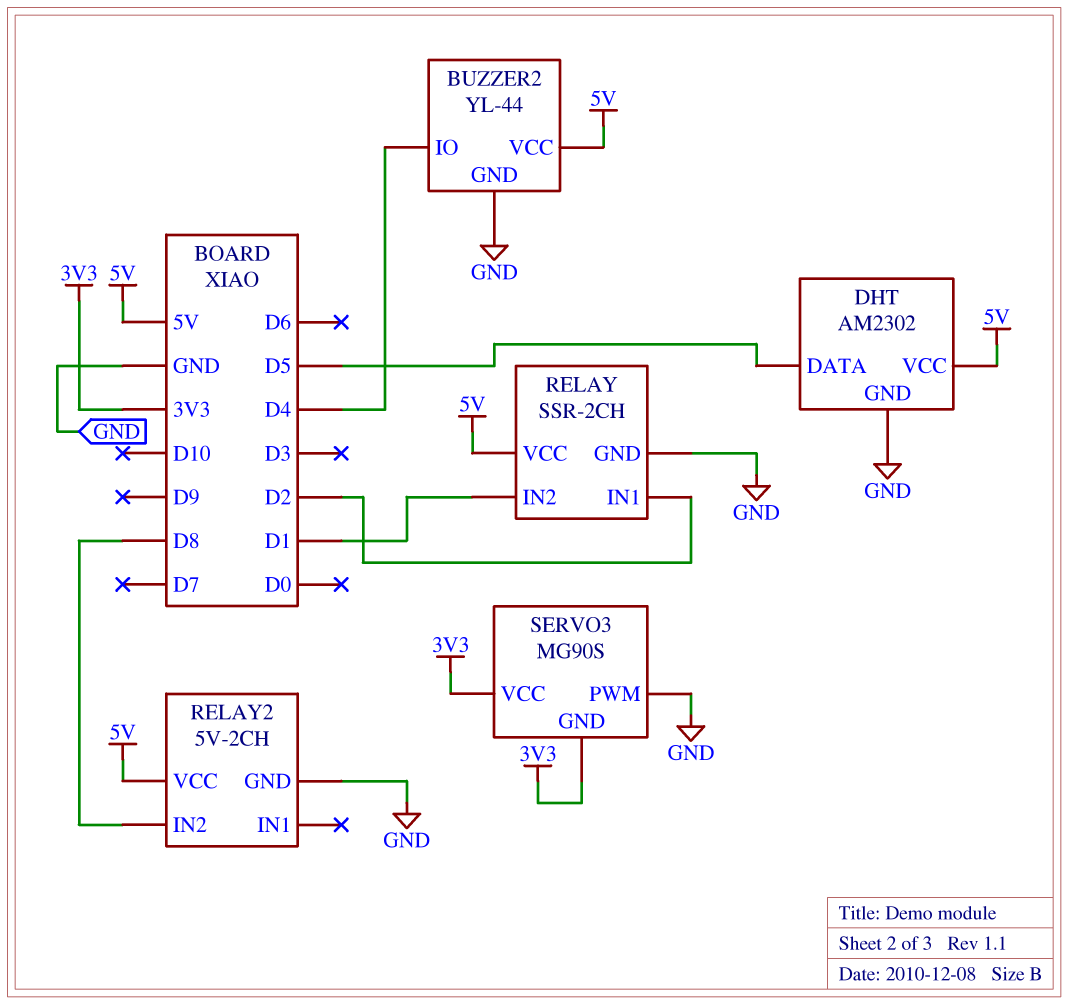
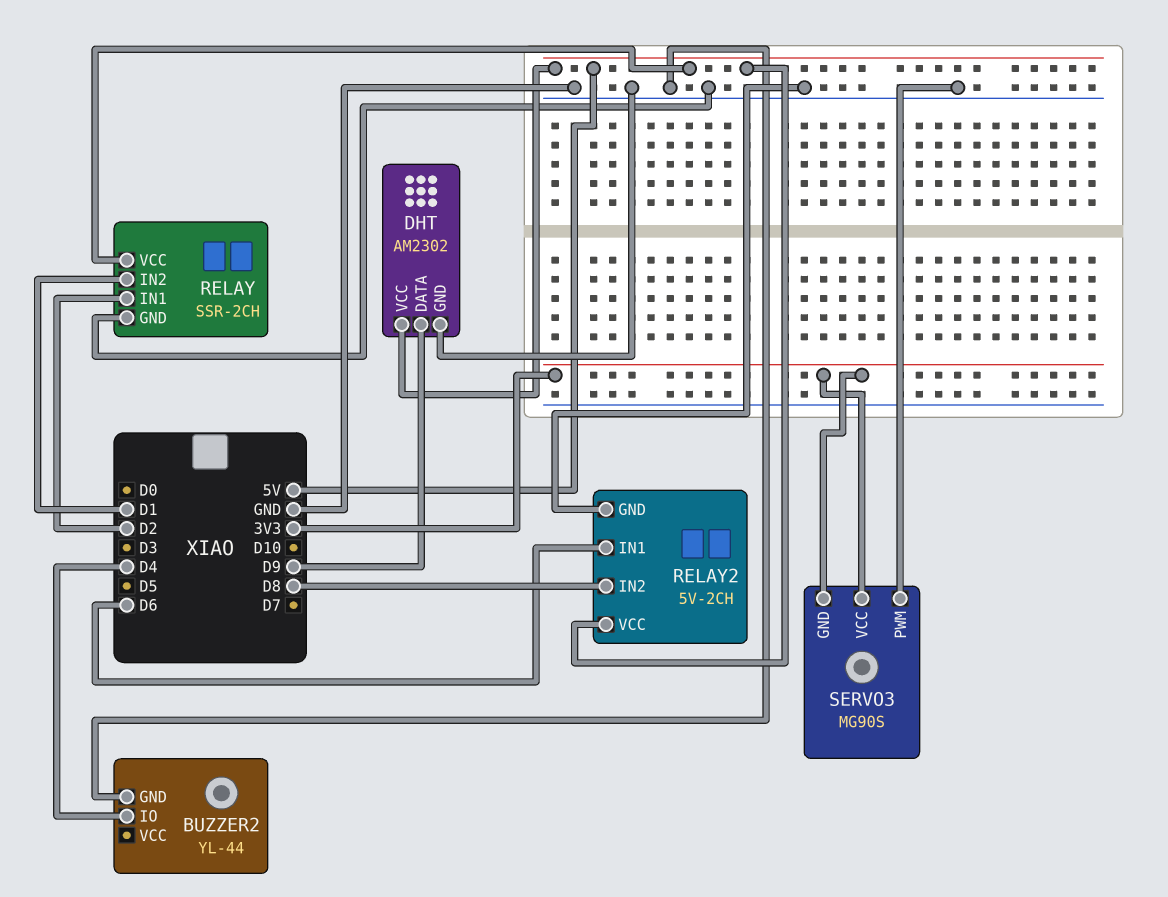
BUZZER2 pin VCC: 5V -> none
DHT pin DATA: D5 -> D9
RELAY2 pin IN1: none -> D6

